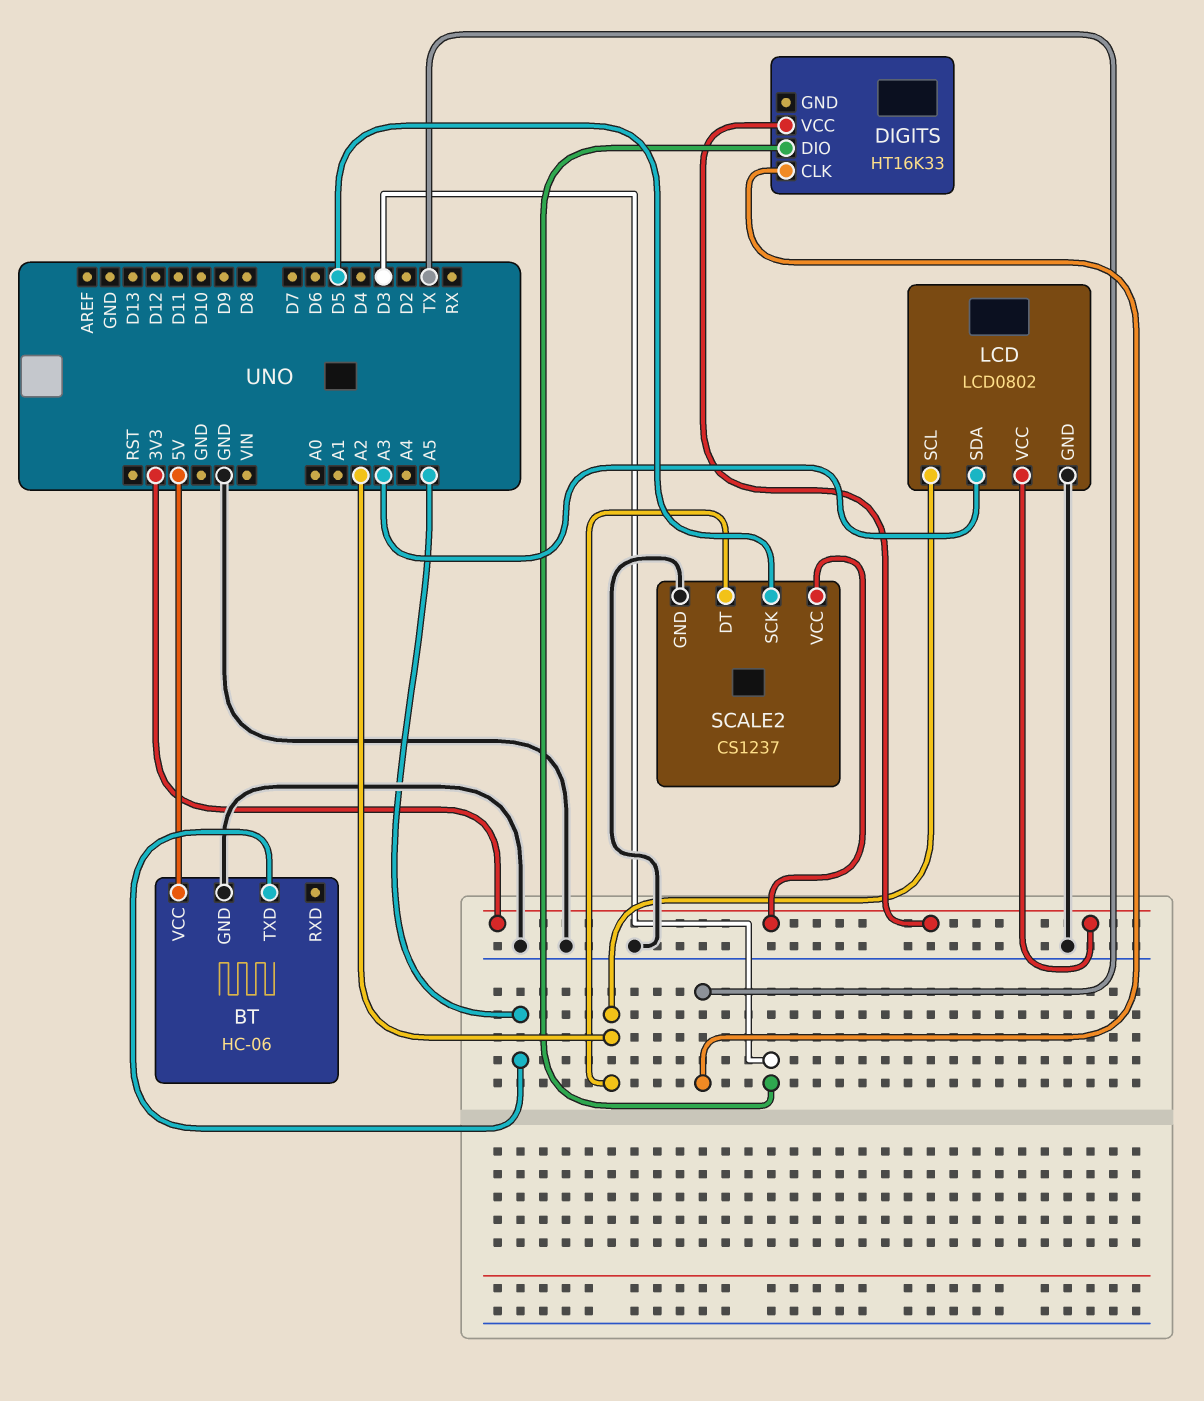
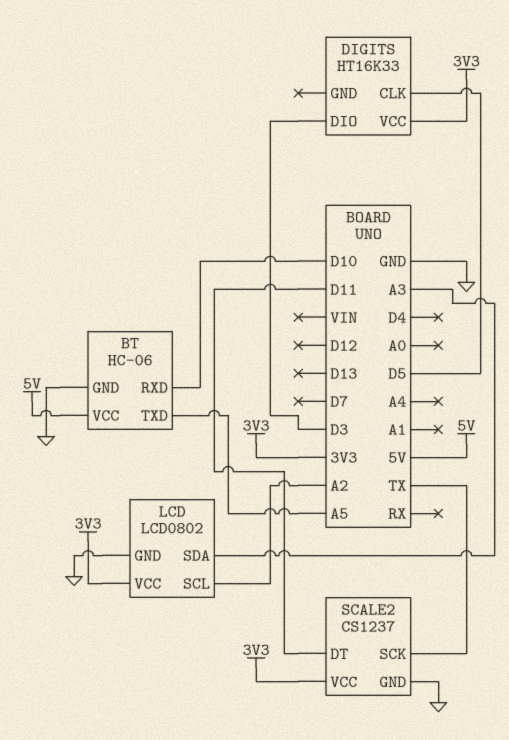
BT pin RXD: none -> D10
DIGITS pin CLK: TX -> D5
SCALE2 pin DT: A2 -> D11
SCALE2 pin SCK: D5 -> TX

